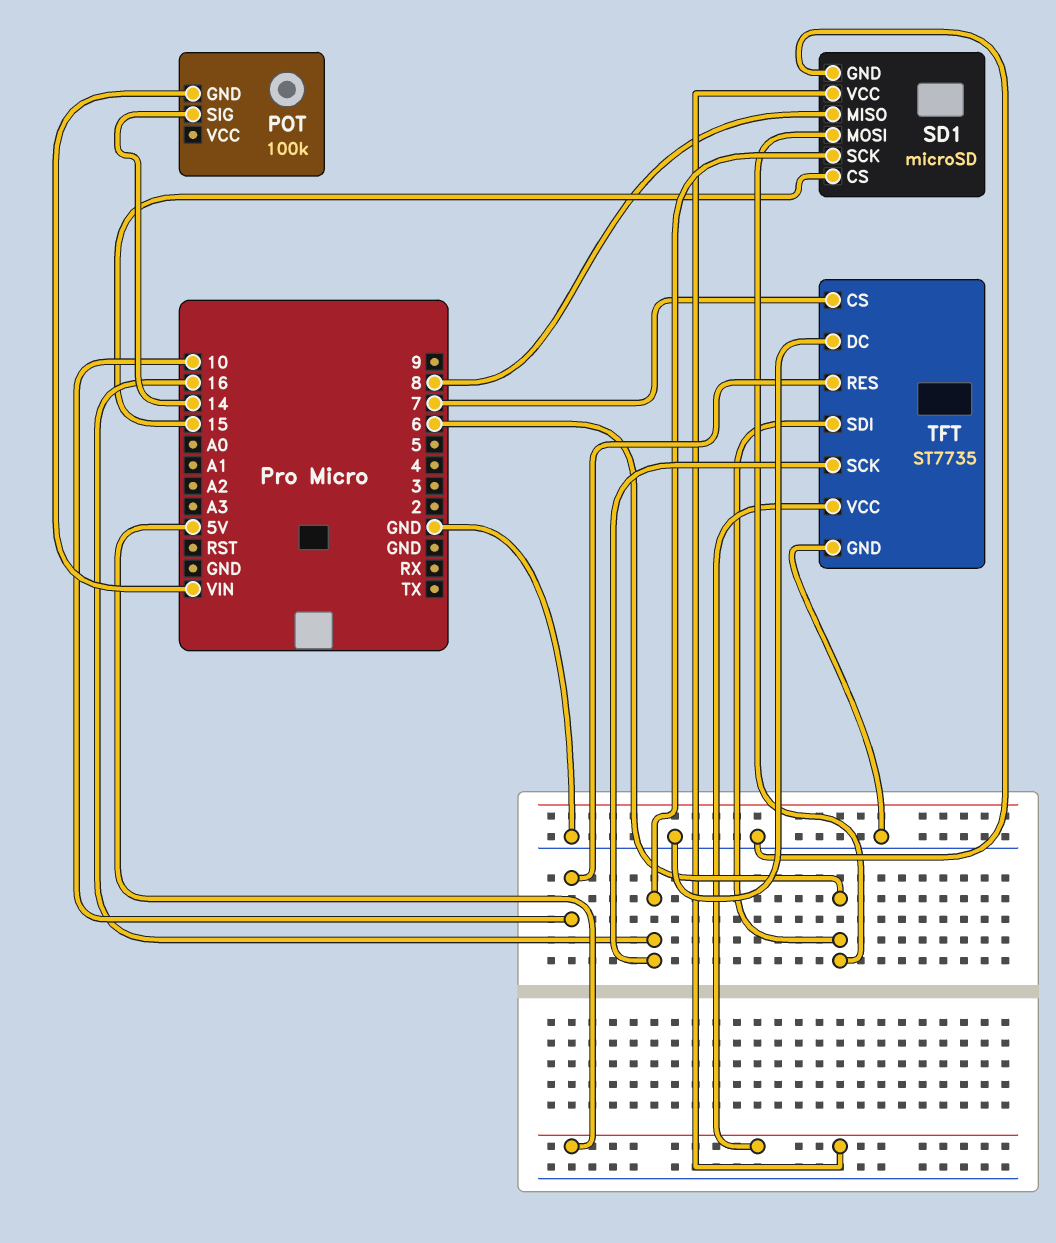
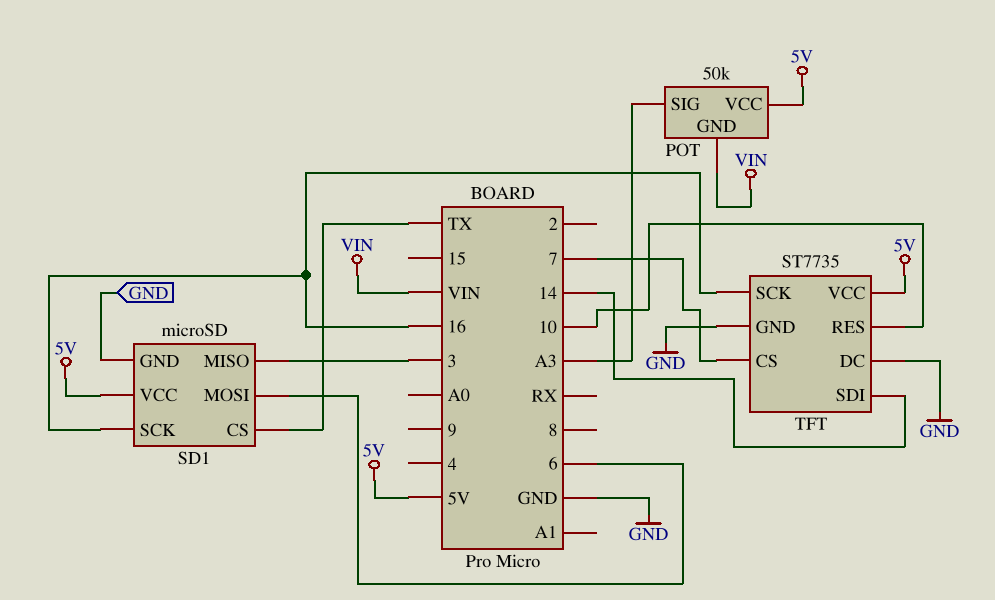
POT: 100k -> 50k
POT pin SIG: 14 -> A3
POT pin VCC: none -> 5V
SD1 pin CS: 15 -> TX
SD1 pin MISO: 8 -> 3
TFT pin SDI: 6 -> 14

